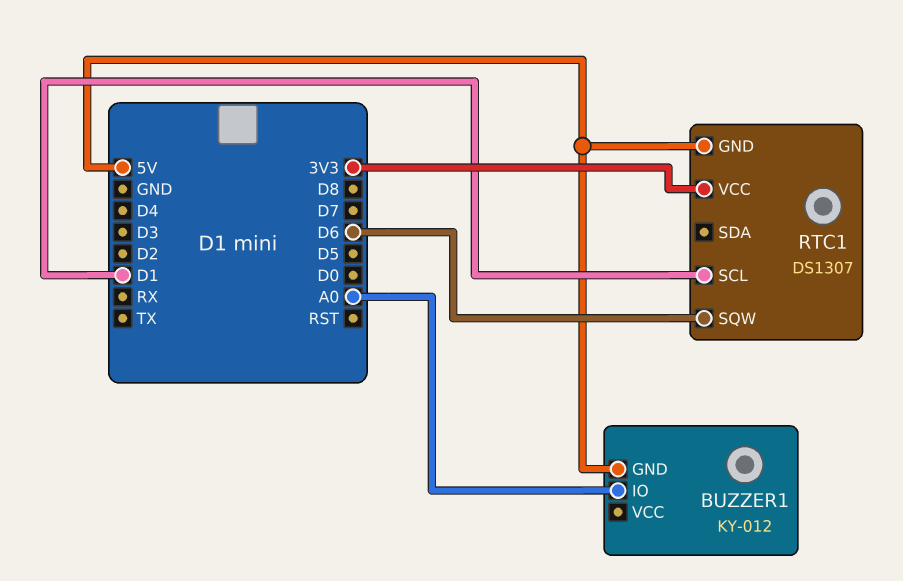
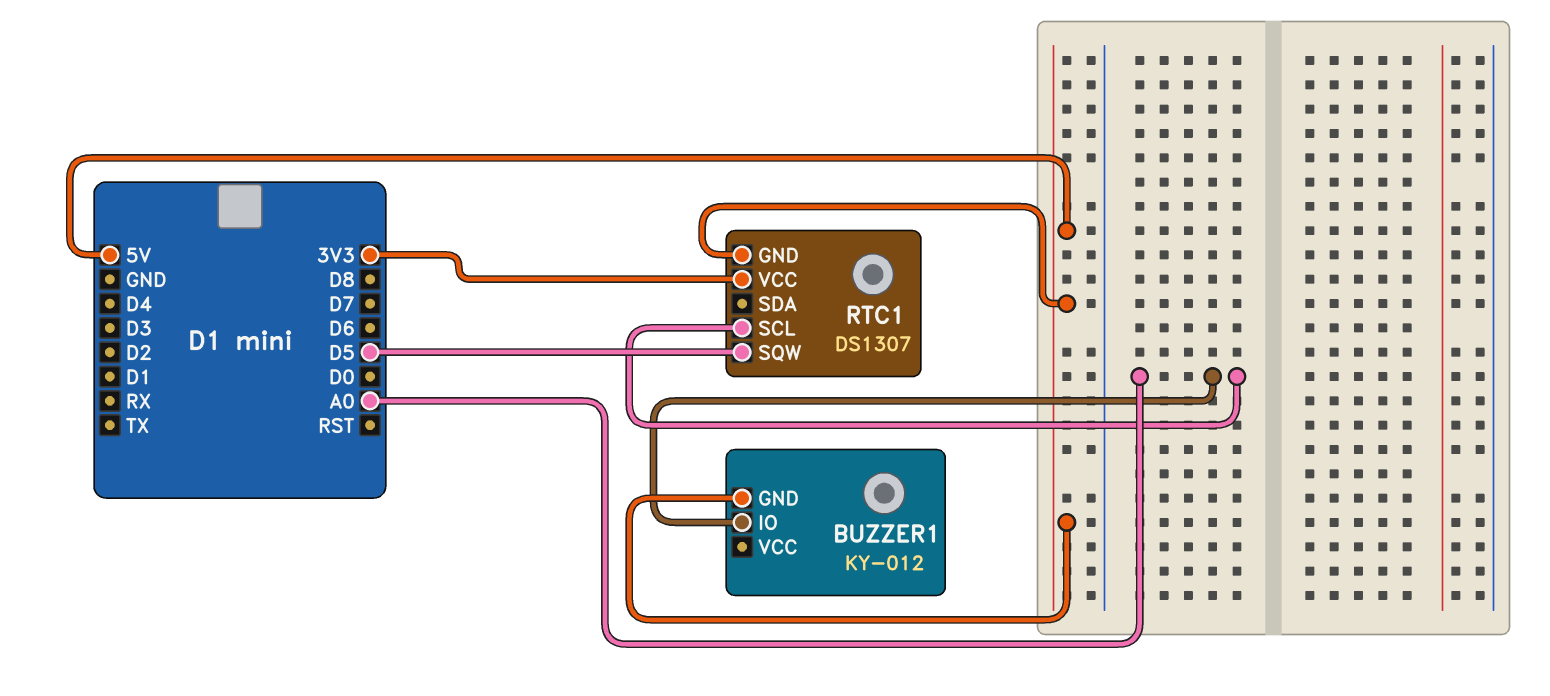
RTC1 pin SCL: D1 -> A0
RTC1 pin SQW: D6 -> D5

